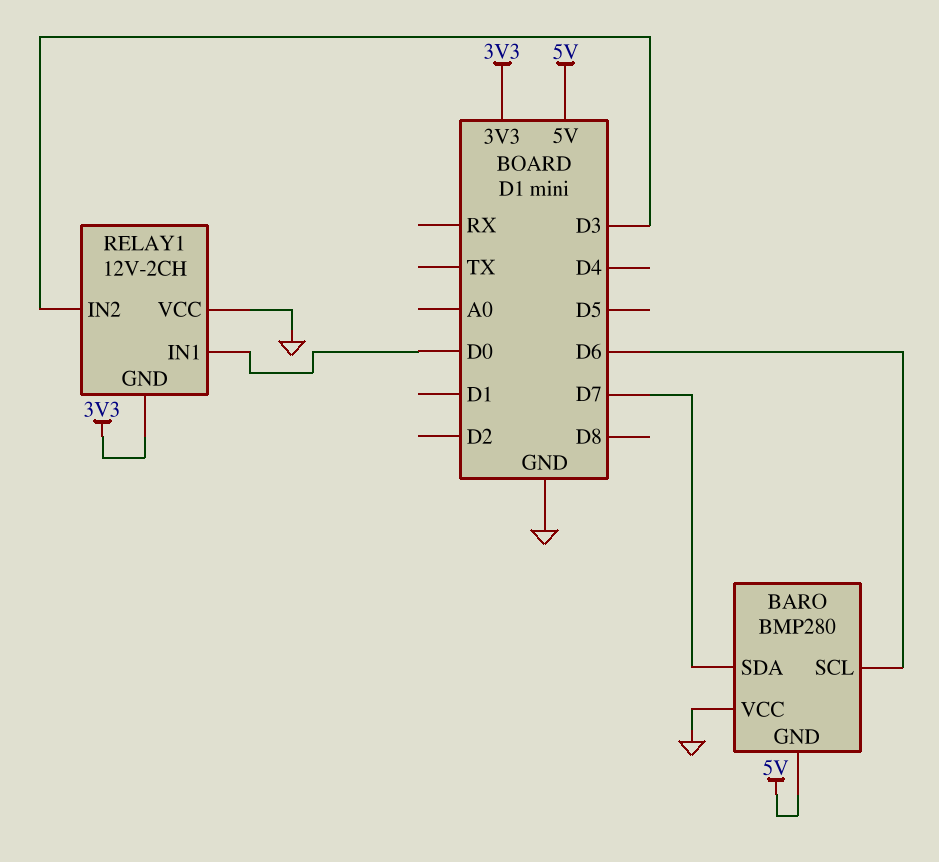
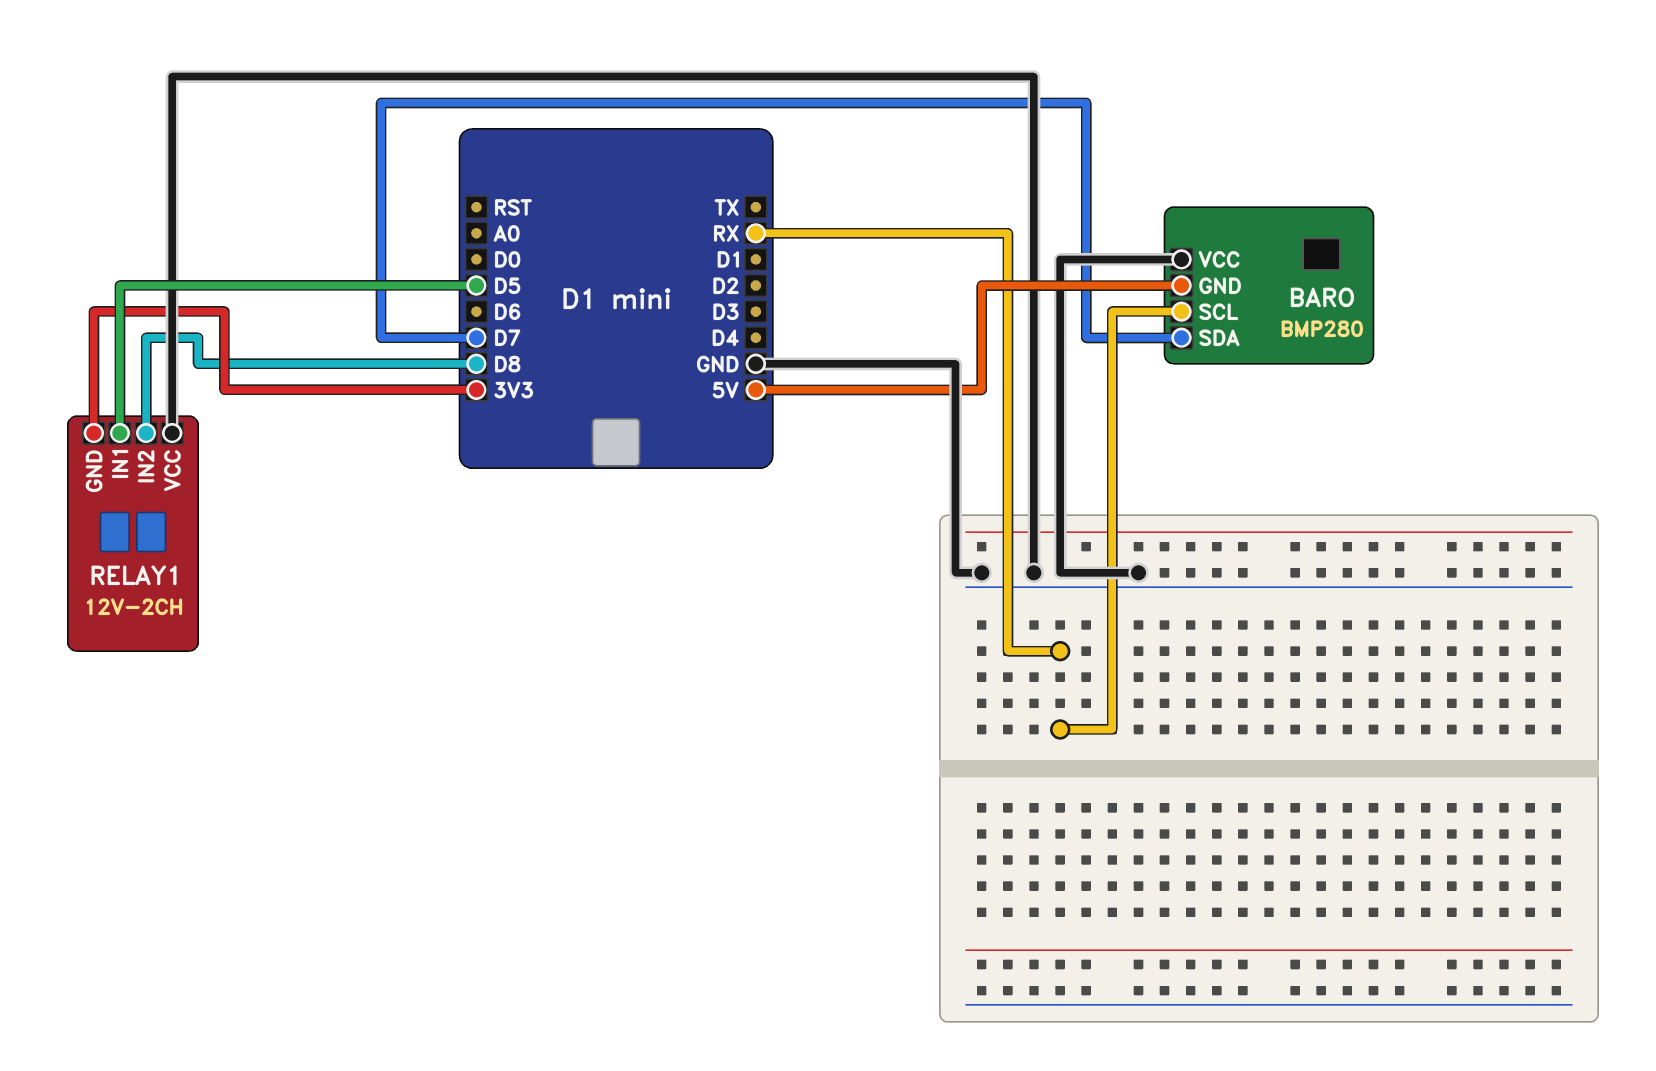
BARO pin SCL: D6 -> RX
RELAY1 pin IN1: D0 -> D5
RELAY1 pin IN2: D3 -> D8

